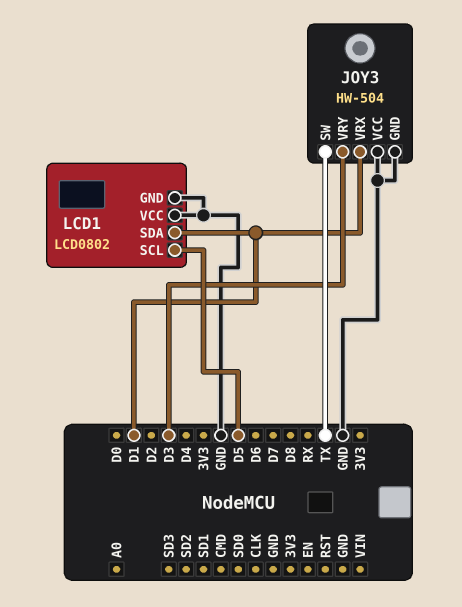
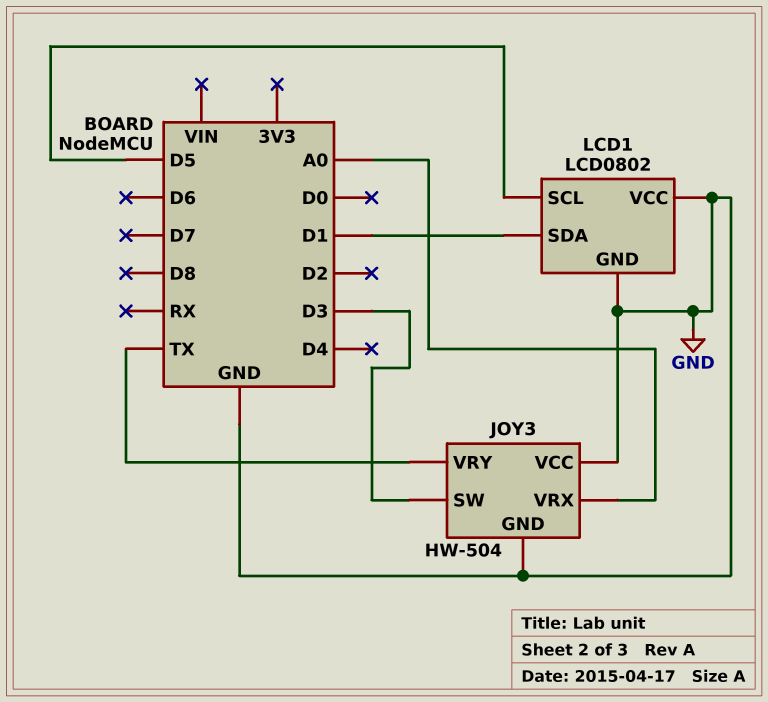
JOY3 pin SW: TX -> D3
JOY3 pin VRX: D1 -> A0
JOY3 pin VRY: D3 -> TX

